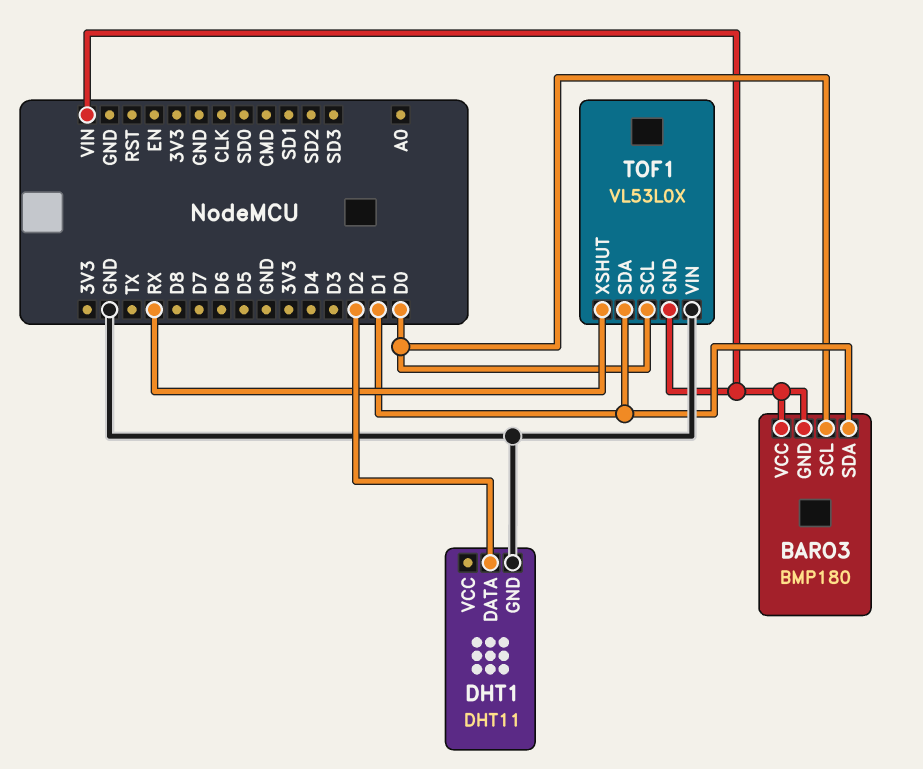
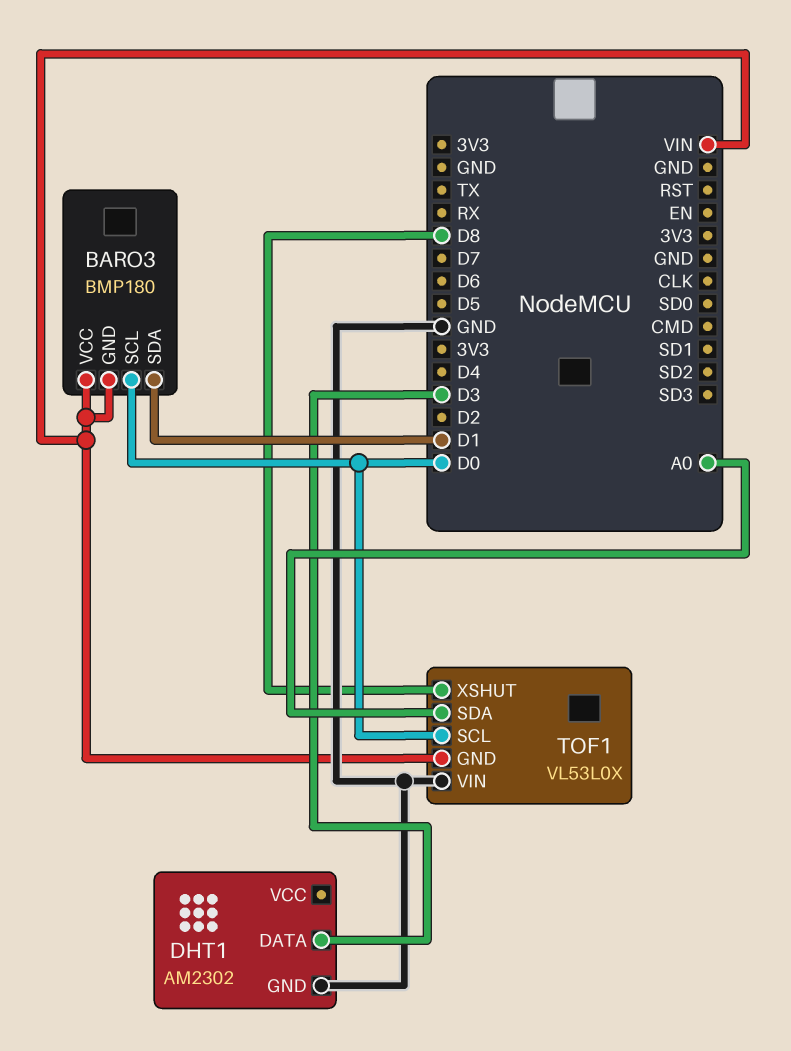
DHT1: DHT11 -> AM2302
DHT1 pin DATA: D2 -> D3
TOF1 pin SDA: D1 -> A0
TOF1 pin XSHUT: RX -> D8

